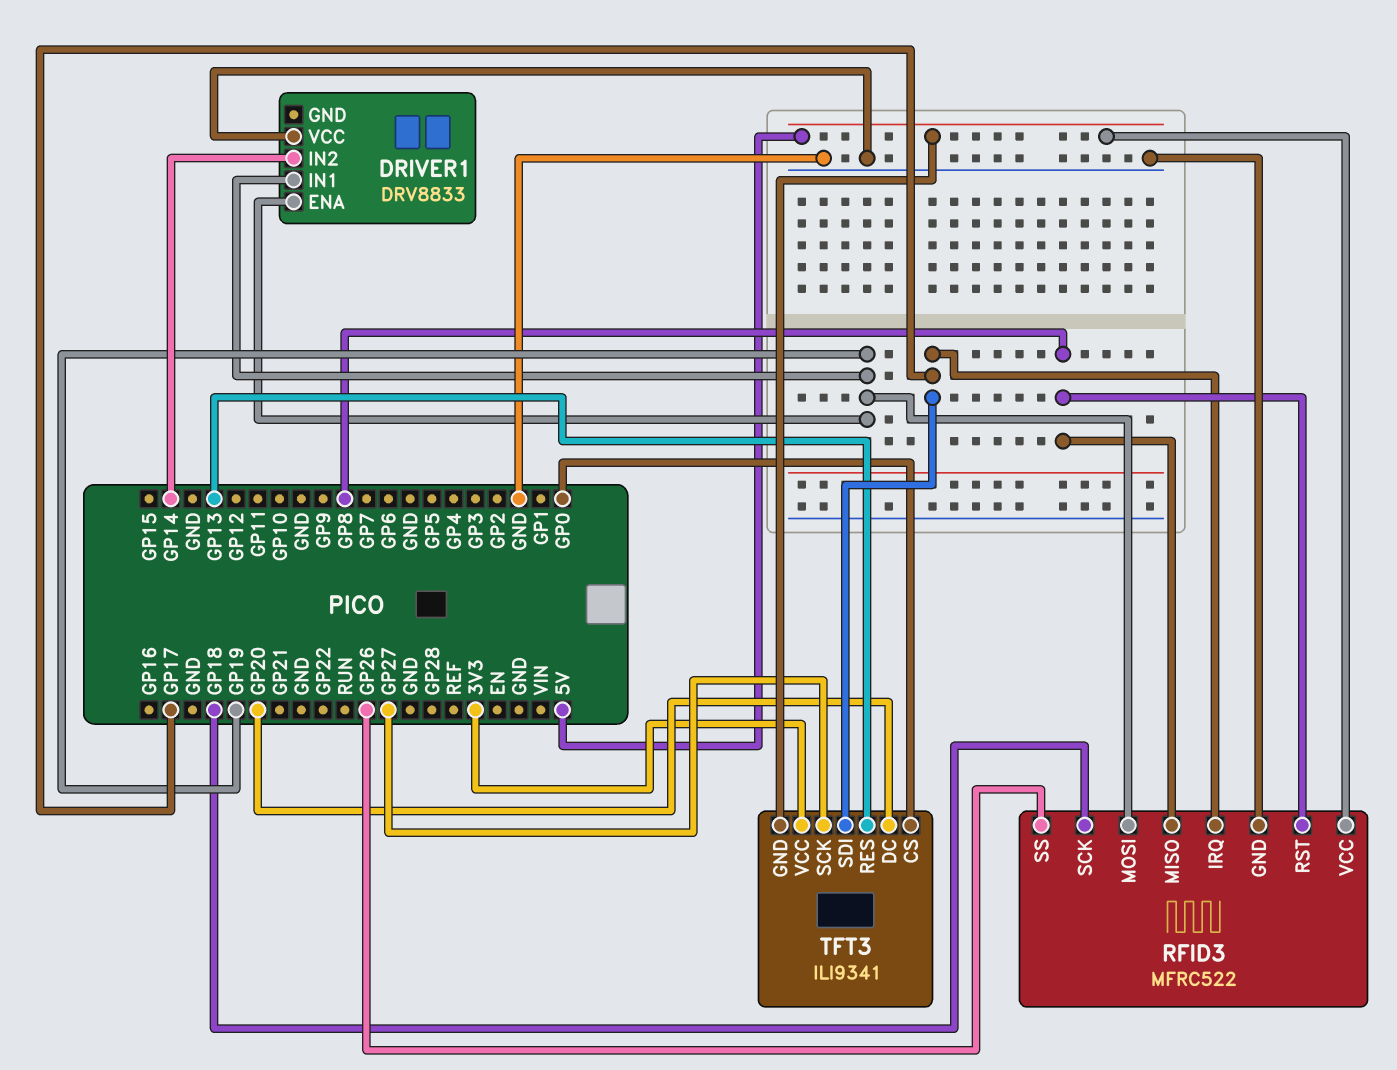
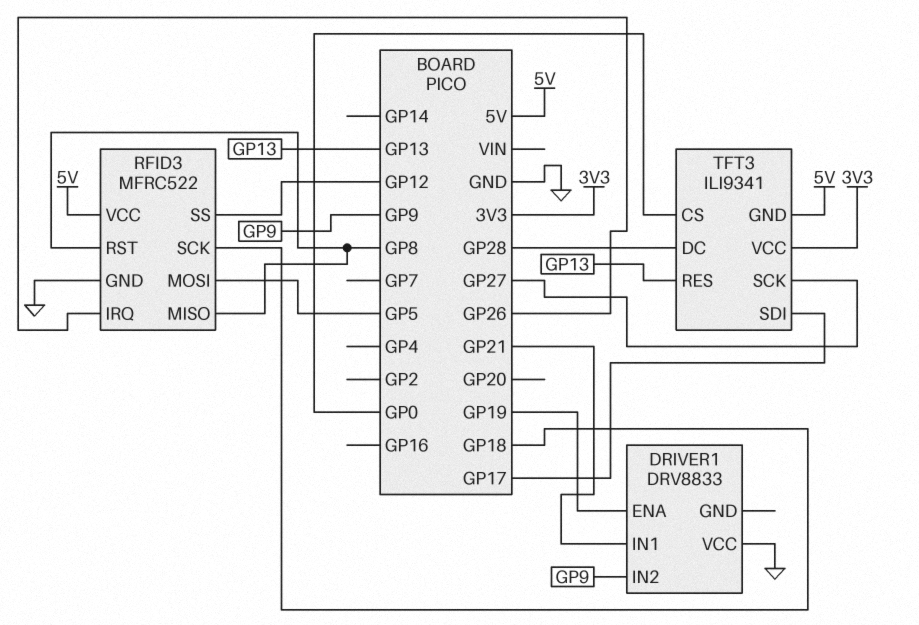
DRIVER1 pin IN1: GP19 -> GP21
DRIVER1 pin IN2: GP14 -> GP9
RFID3 pin IRQ: GP17 -> GP26
RFID3 pin MOSI: GP19 -> GP5
RFID3 pin SS: GP26 -> GP12
TFT3 pin DC: GP20 -> GP28

